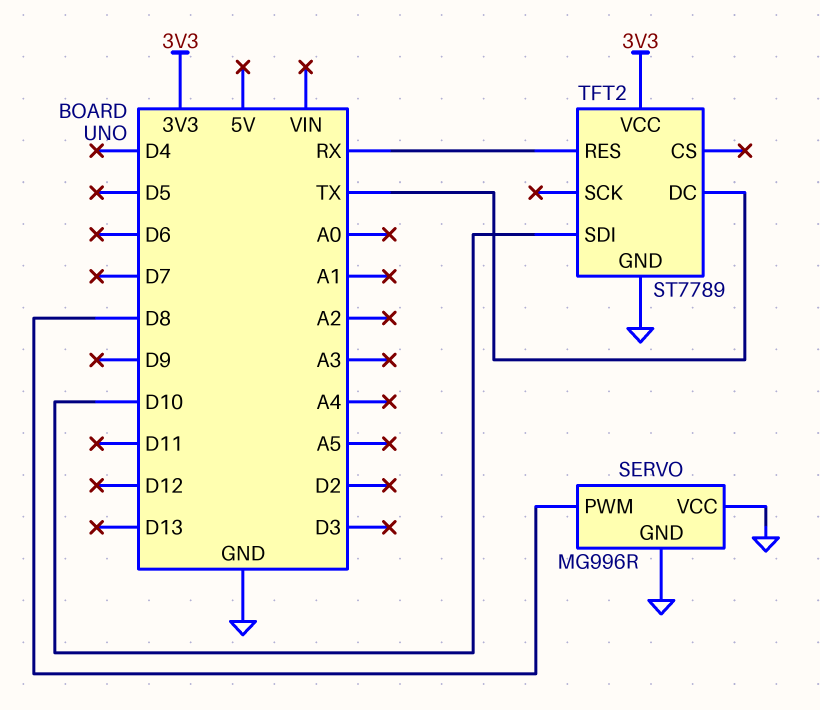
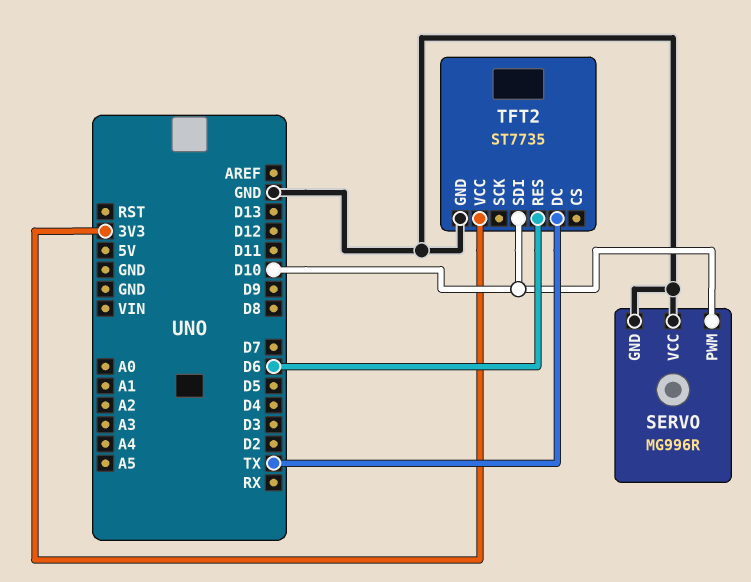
SERVO pin PWM: D8 -> D10
TFT2: ST7789 -> ST7735
TFT2 pin RES: RX -> D6

